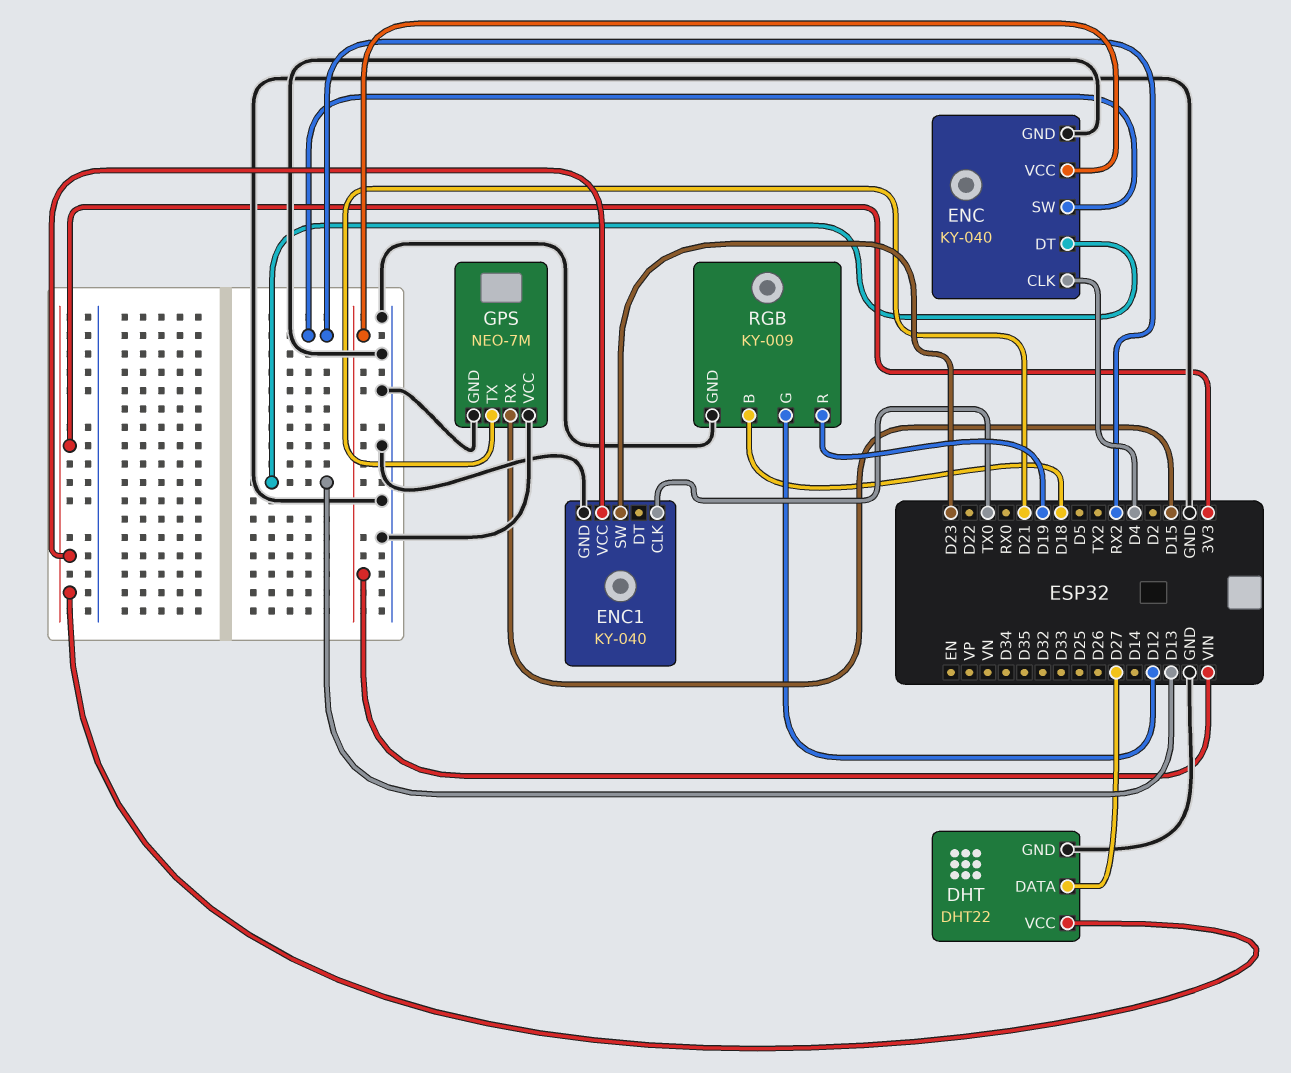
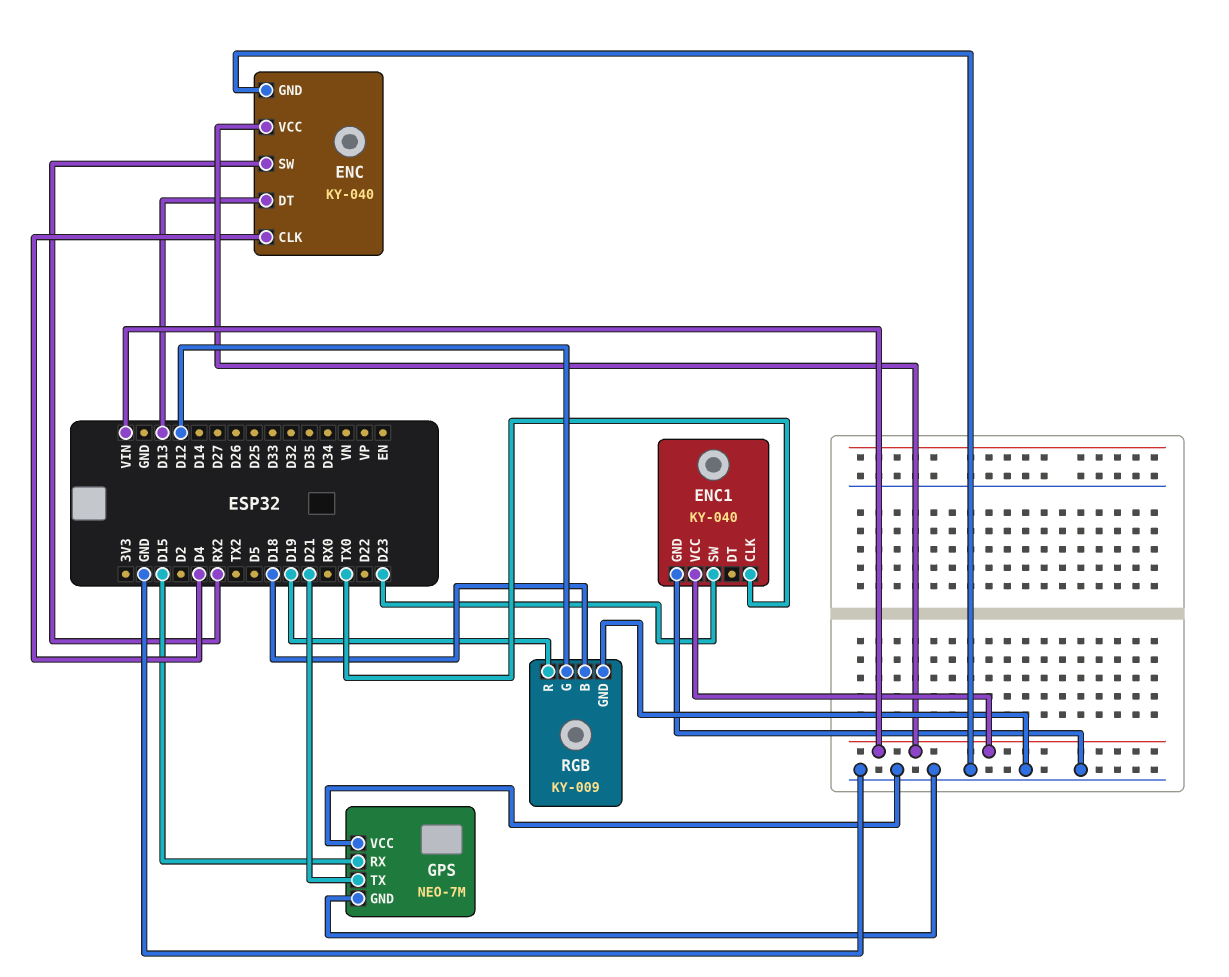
DHT: DHT22 -> none
DHT pin DATA: D27 -> none
DHT pin GND: GND -> none
DHT pin VCC: 3V3 -> none
ENC1 pin VCC: 3V3 -> VIN

